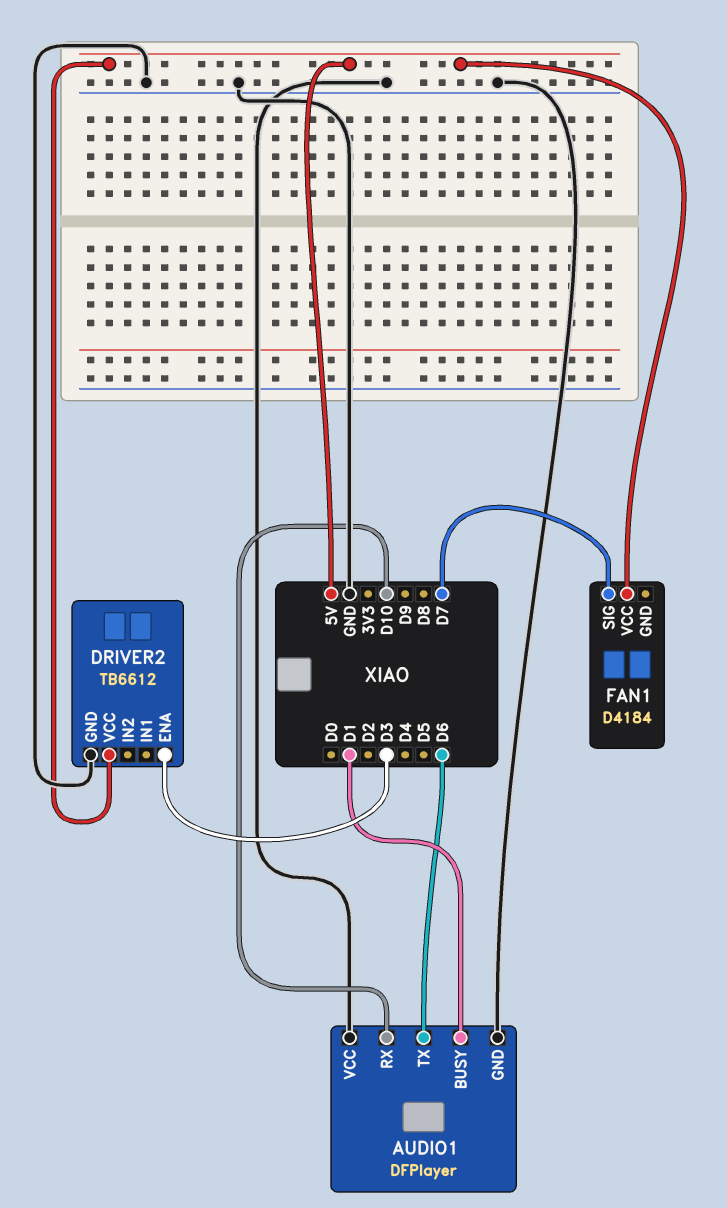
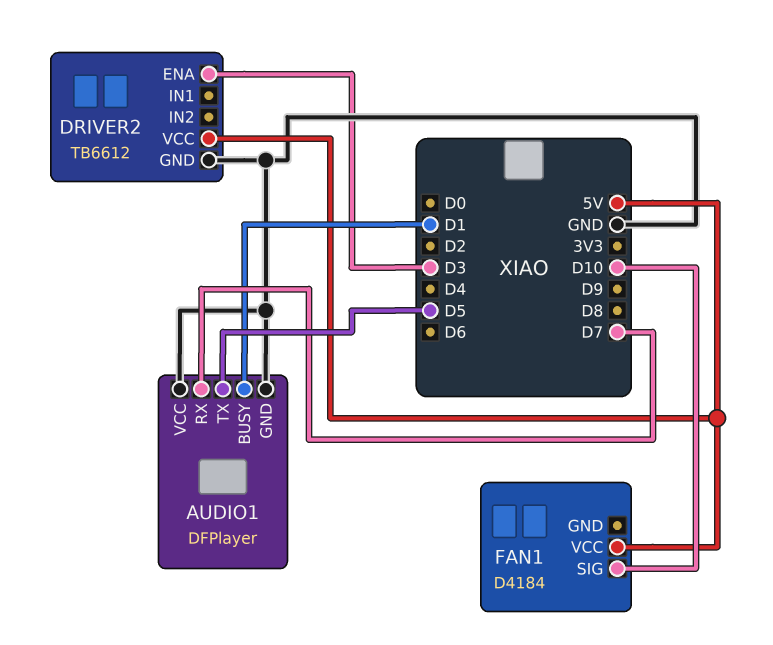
AUDIO1 pin RX: D10 -> D7
AUDIO1 pin TX: D6 -> D5
FAN1 pin SIG: D7 -> D10

